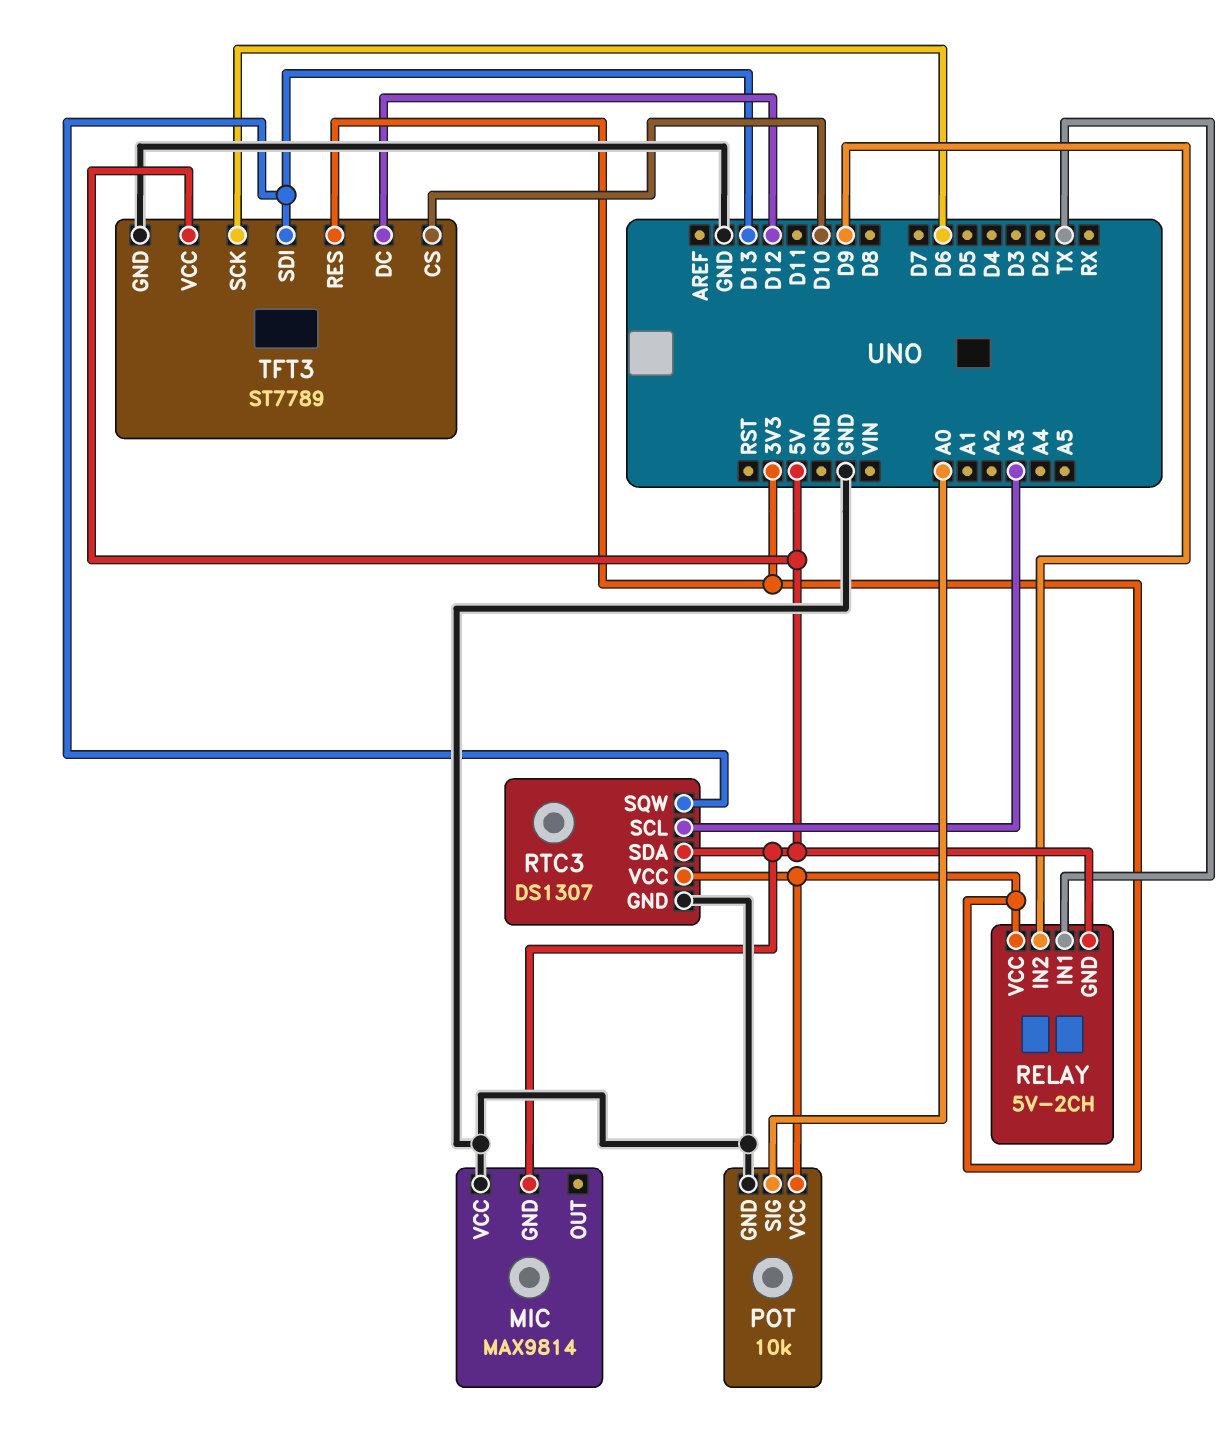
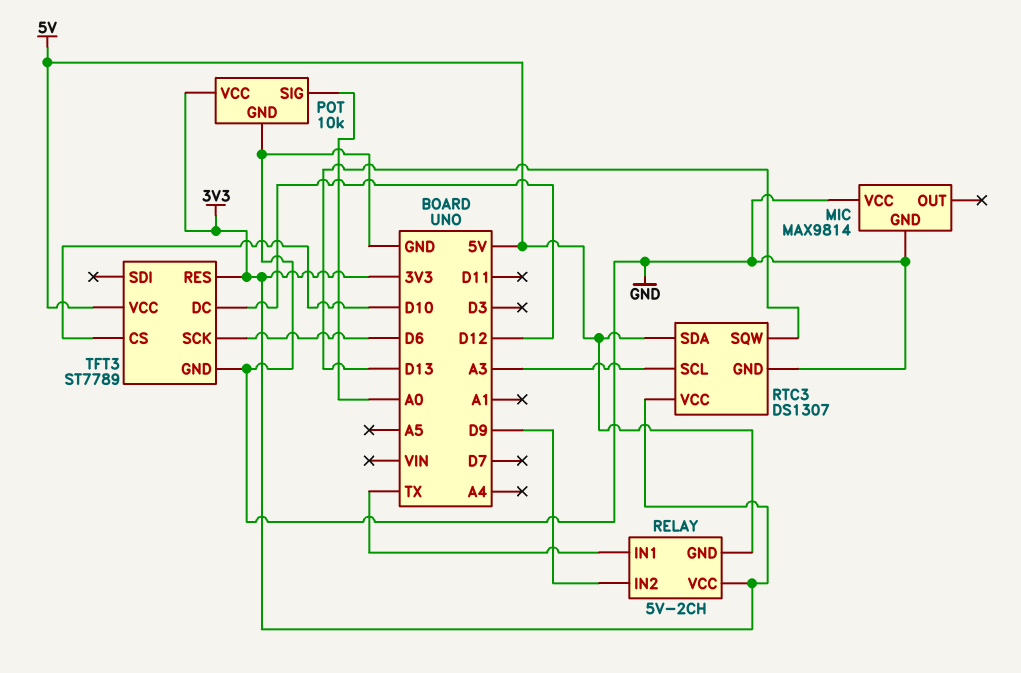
MIC pin GND: 5V -> GND
TFT3 pin SDI: D13 -> none

